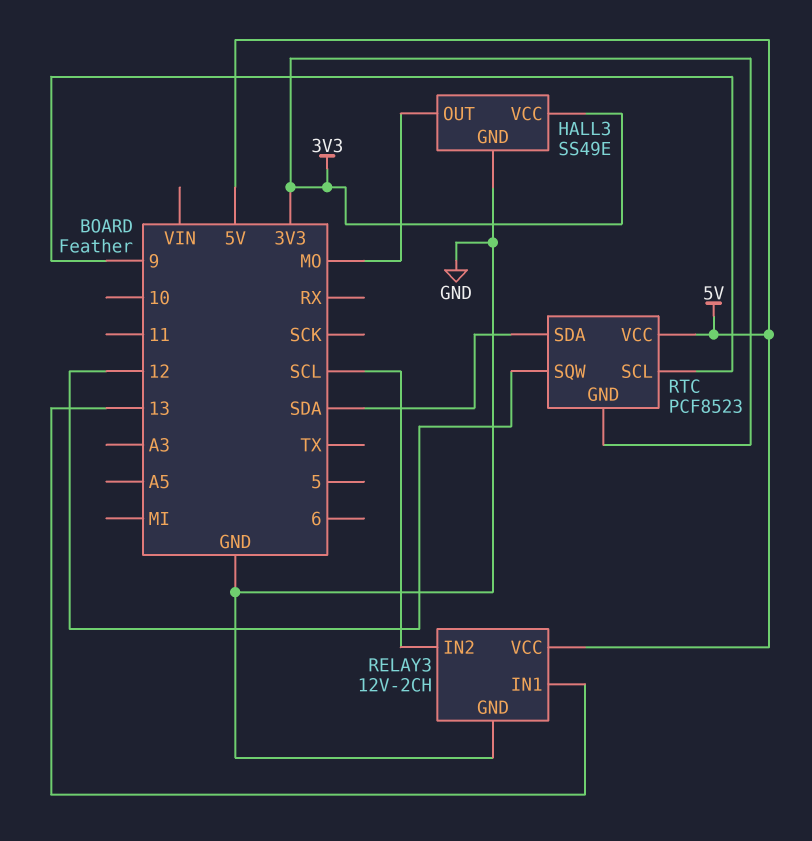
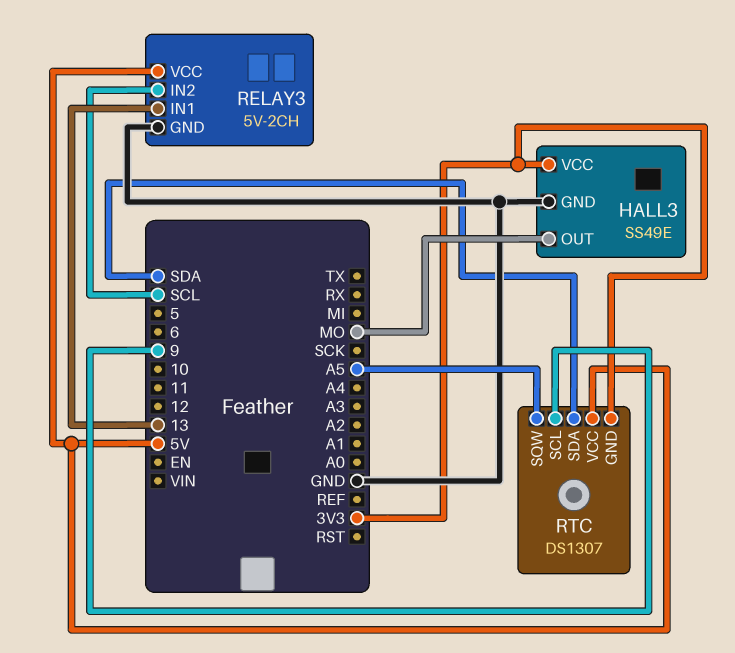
RELAY3: 12V-2CH -> 5V-2CH
RTC: PCF8523 -> DS1307
RTC pin SQW: 12 -> A5

